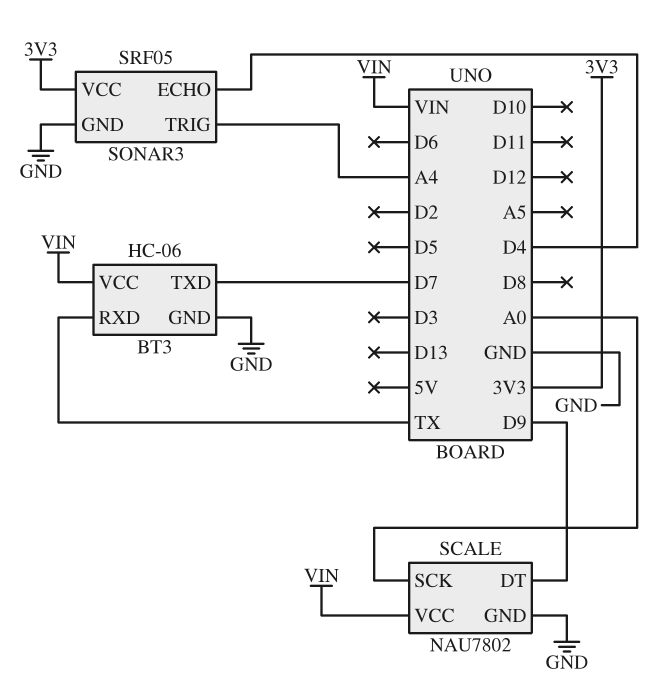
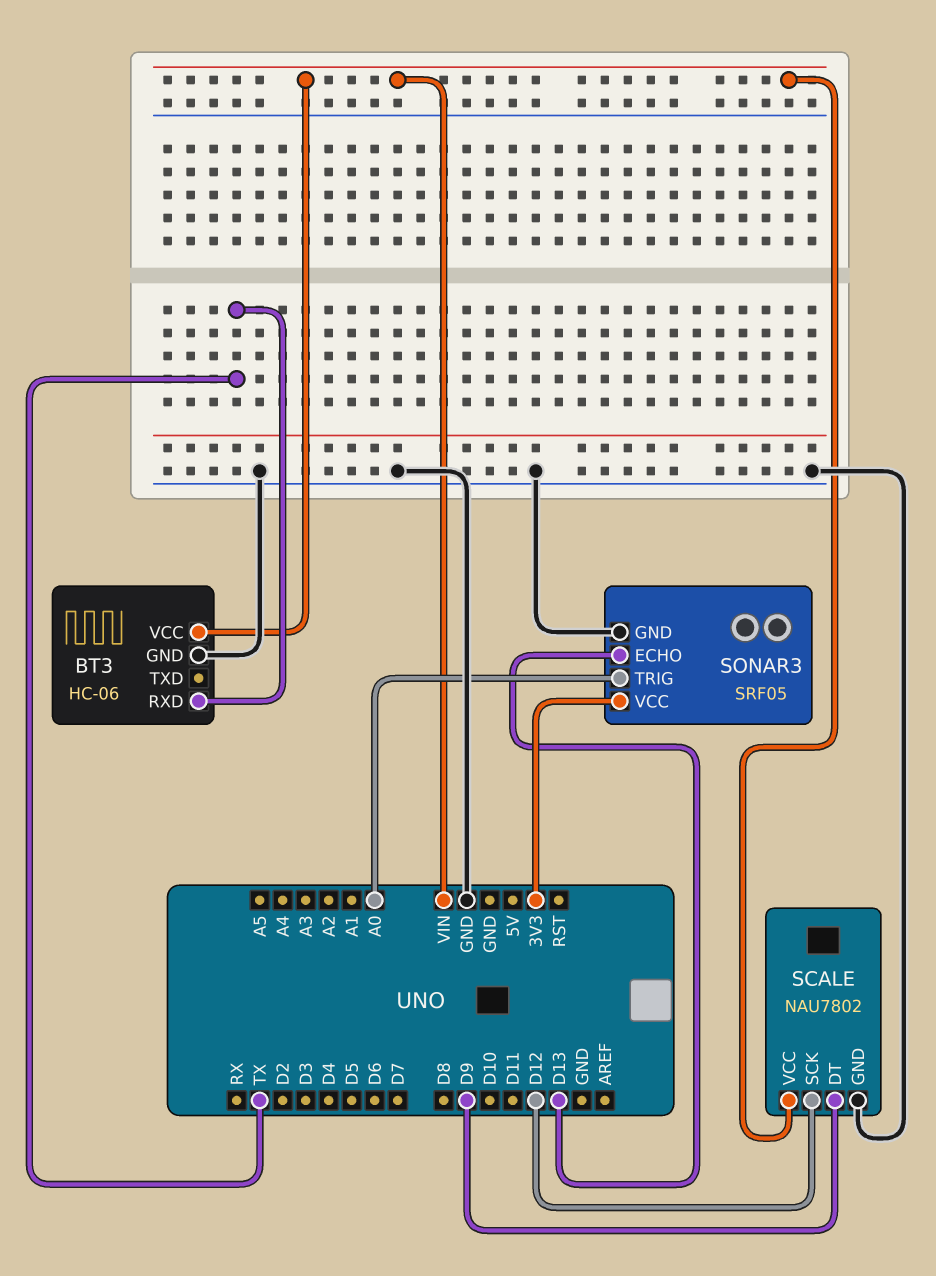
BT3 pin TXD: D7 -> none
SCALE pin SCK: A0 -> D12
SONAR3 pin ECHO: D4 -> D13
SONAR3 pin TRIG: A4 -> A0

